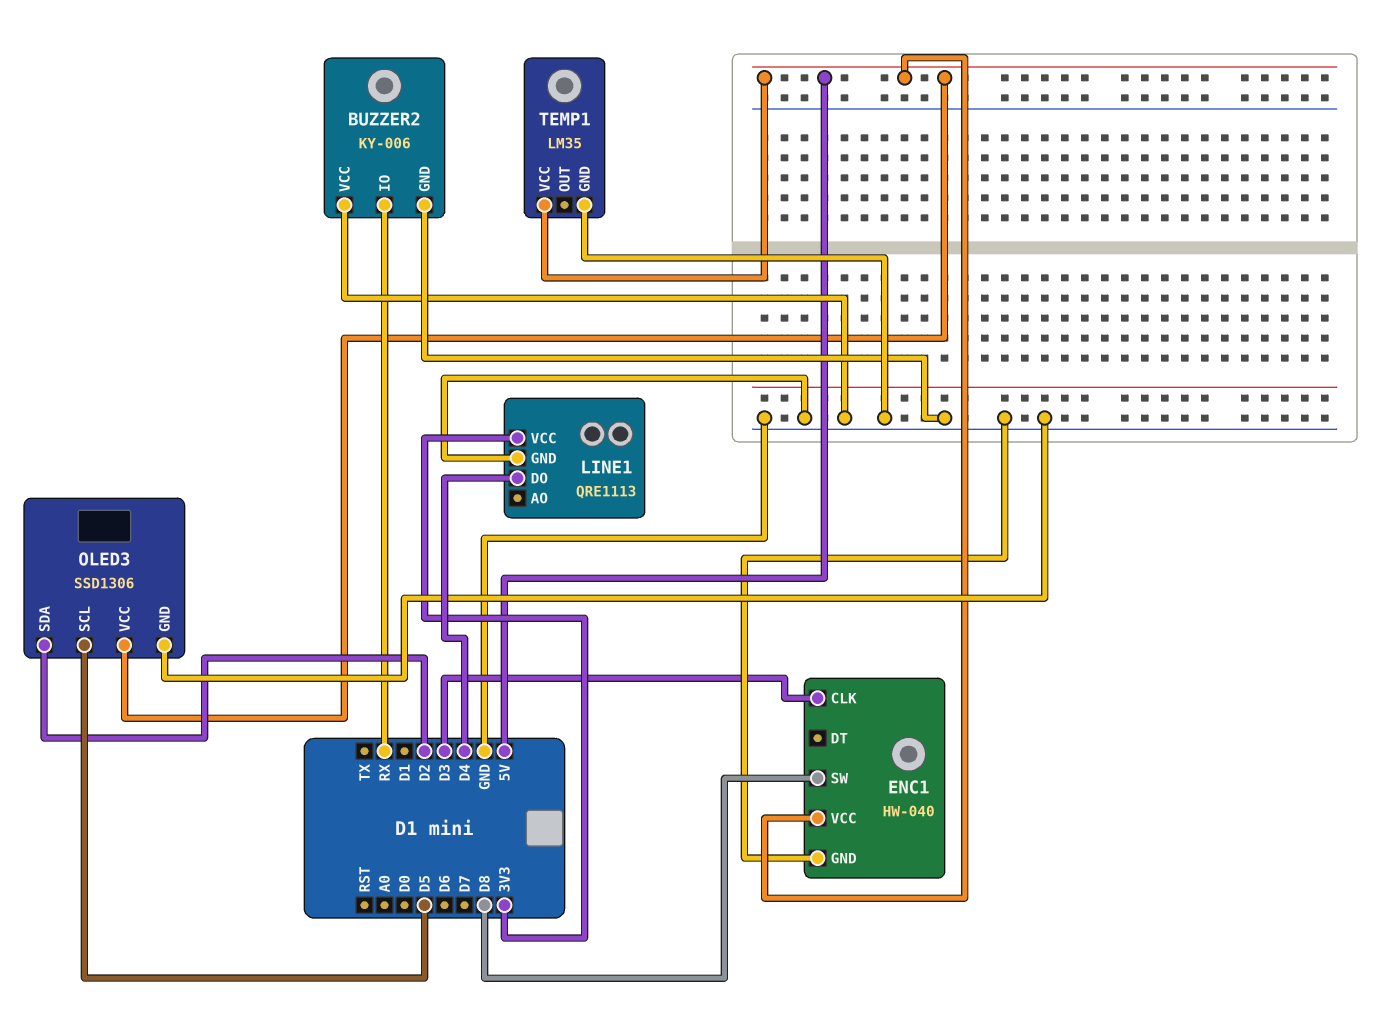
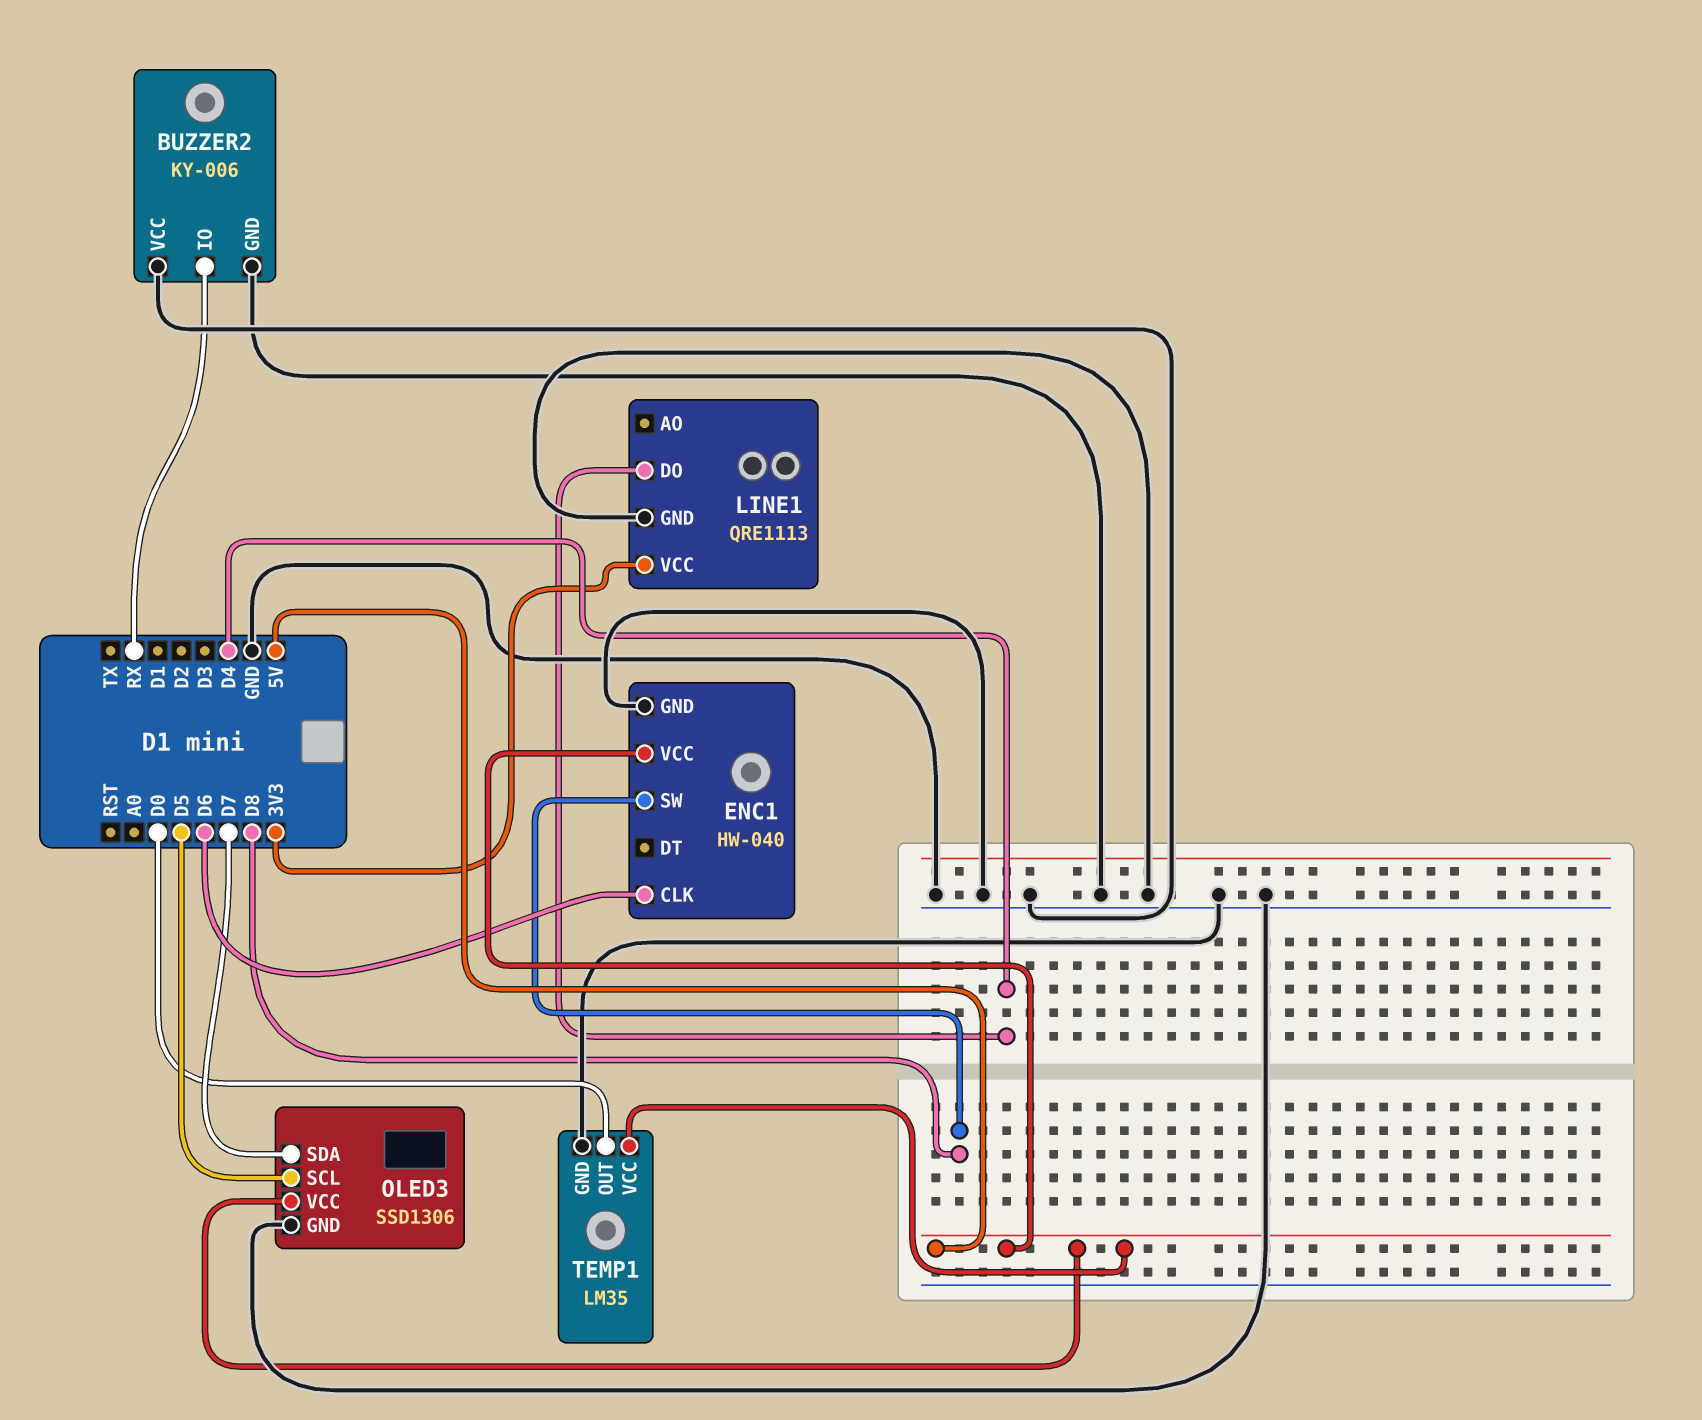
ENC1 pin CLK: D3 -> D6
OLED3 pin SDA: D2 -> D7
TEMP1 pin OUT: none -> D0

